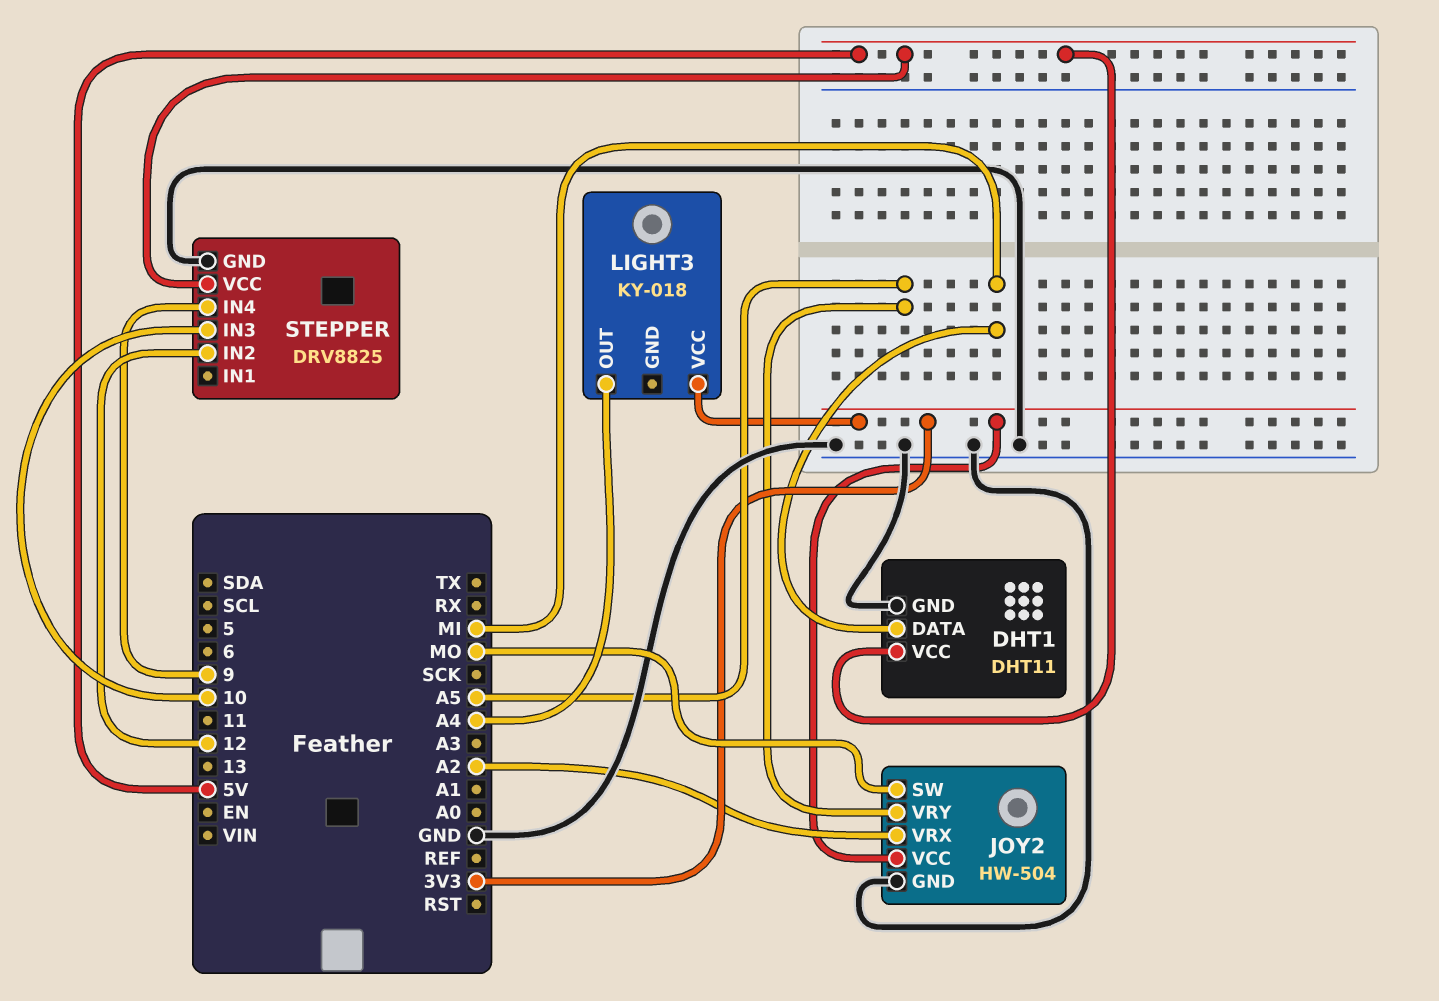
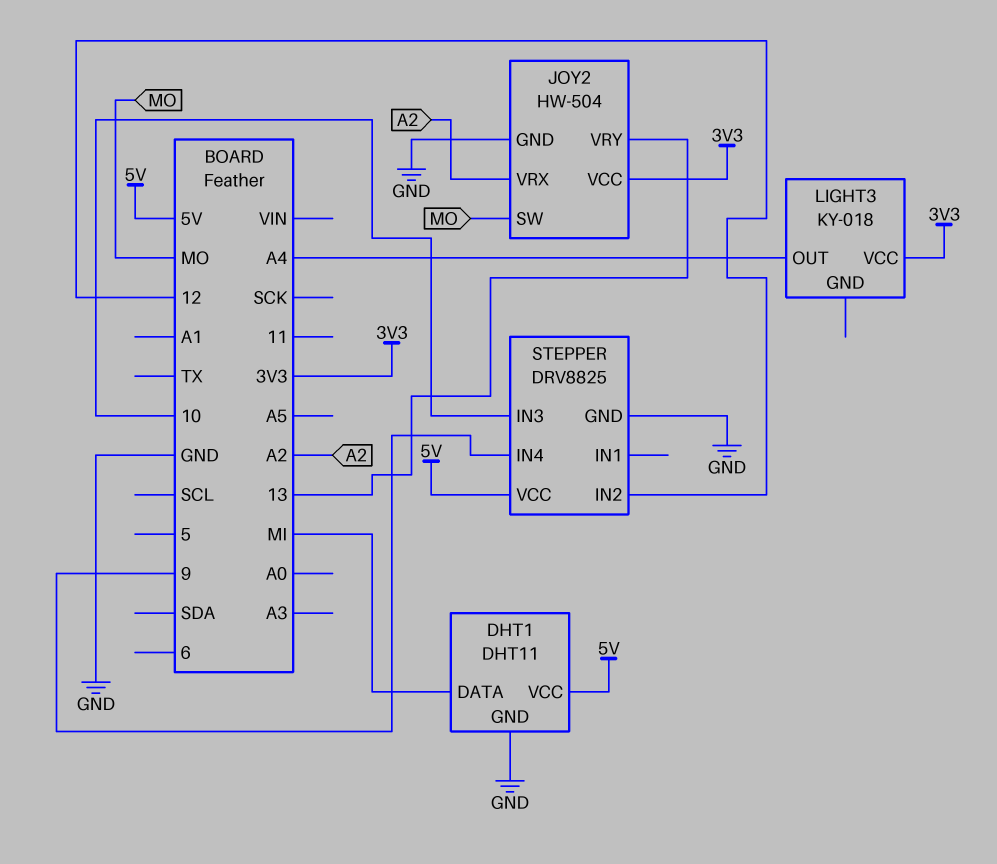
JOY2 pin VRY: A5 -> 13

